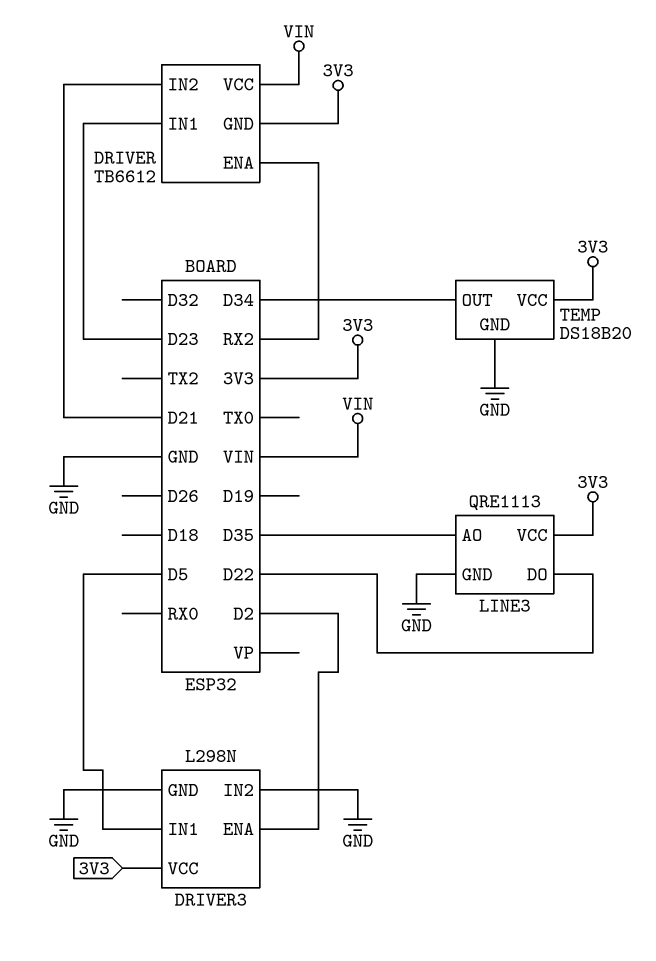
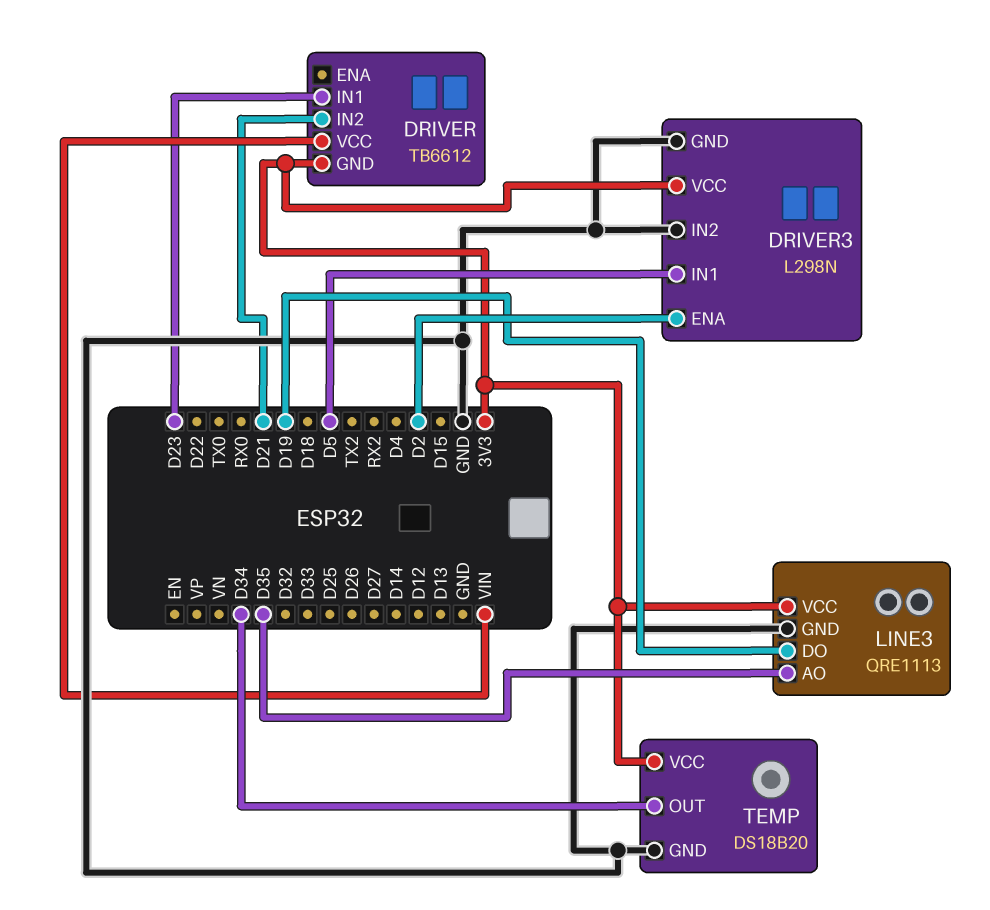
DRIVER pin ENA: RX2 -> none
LINE3 pin DO: D22 -> D19

